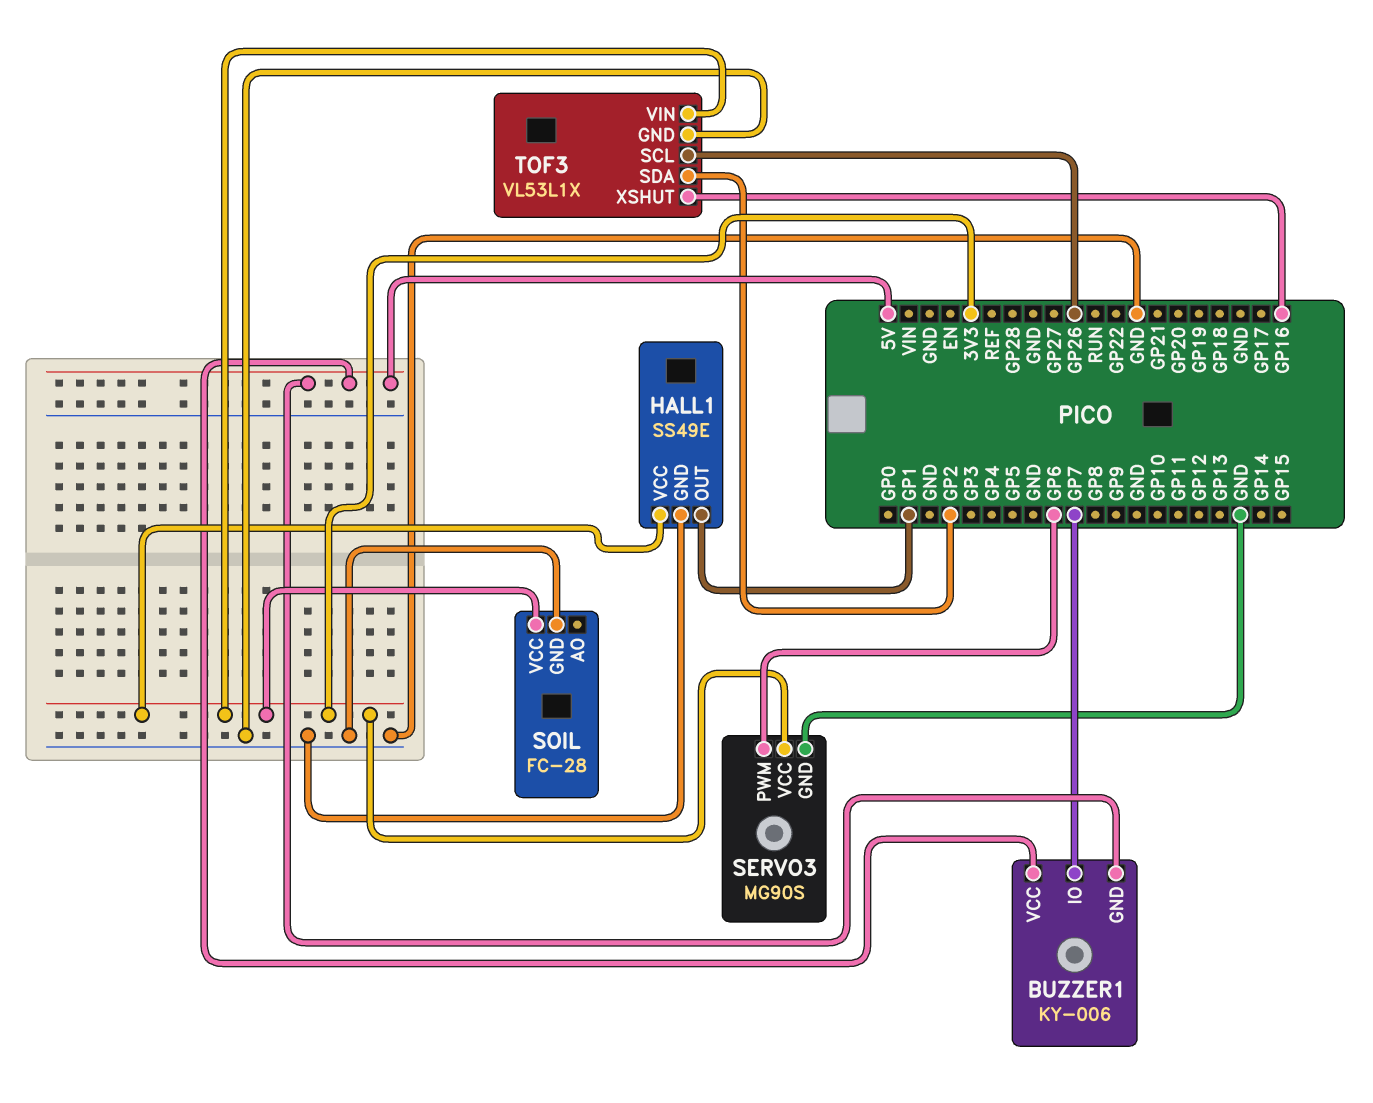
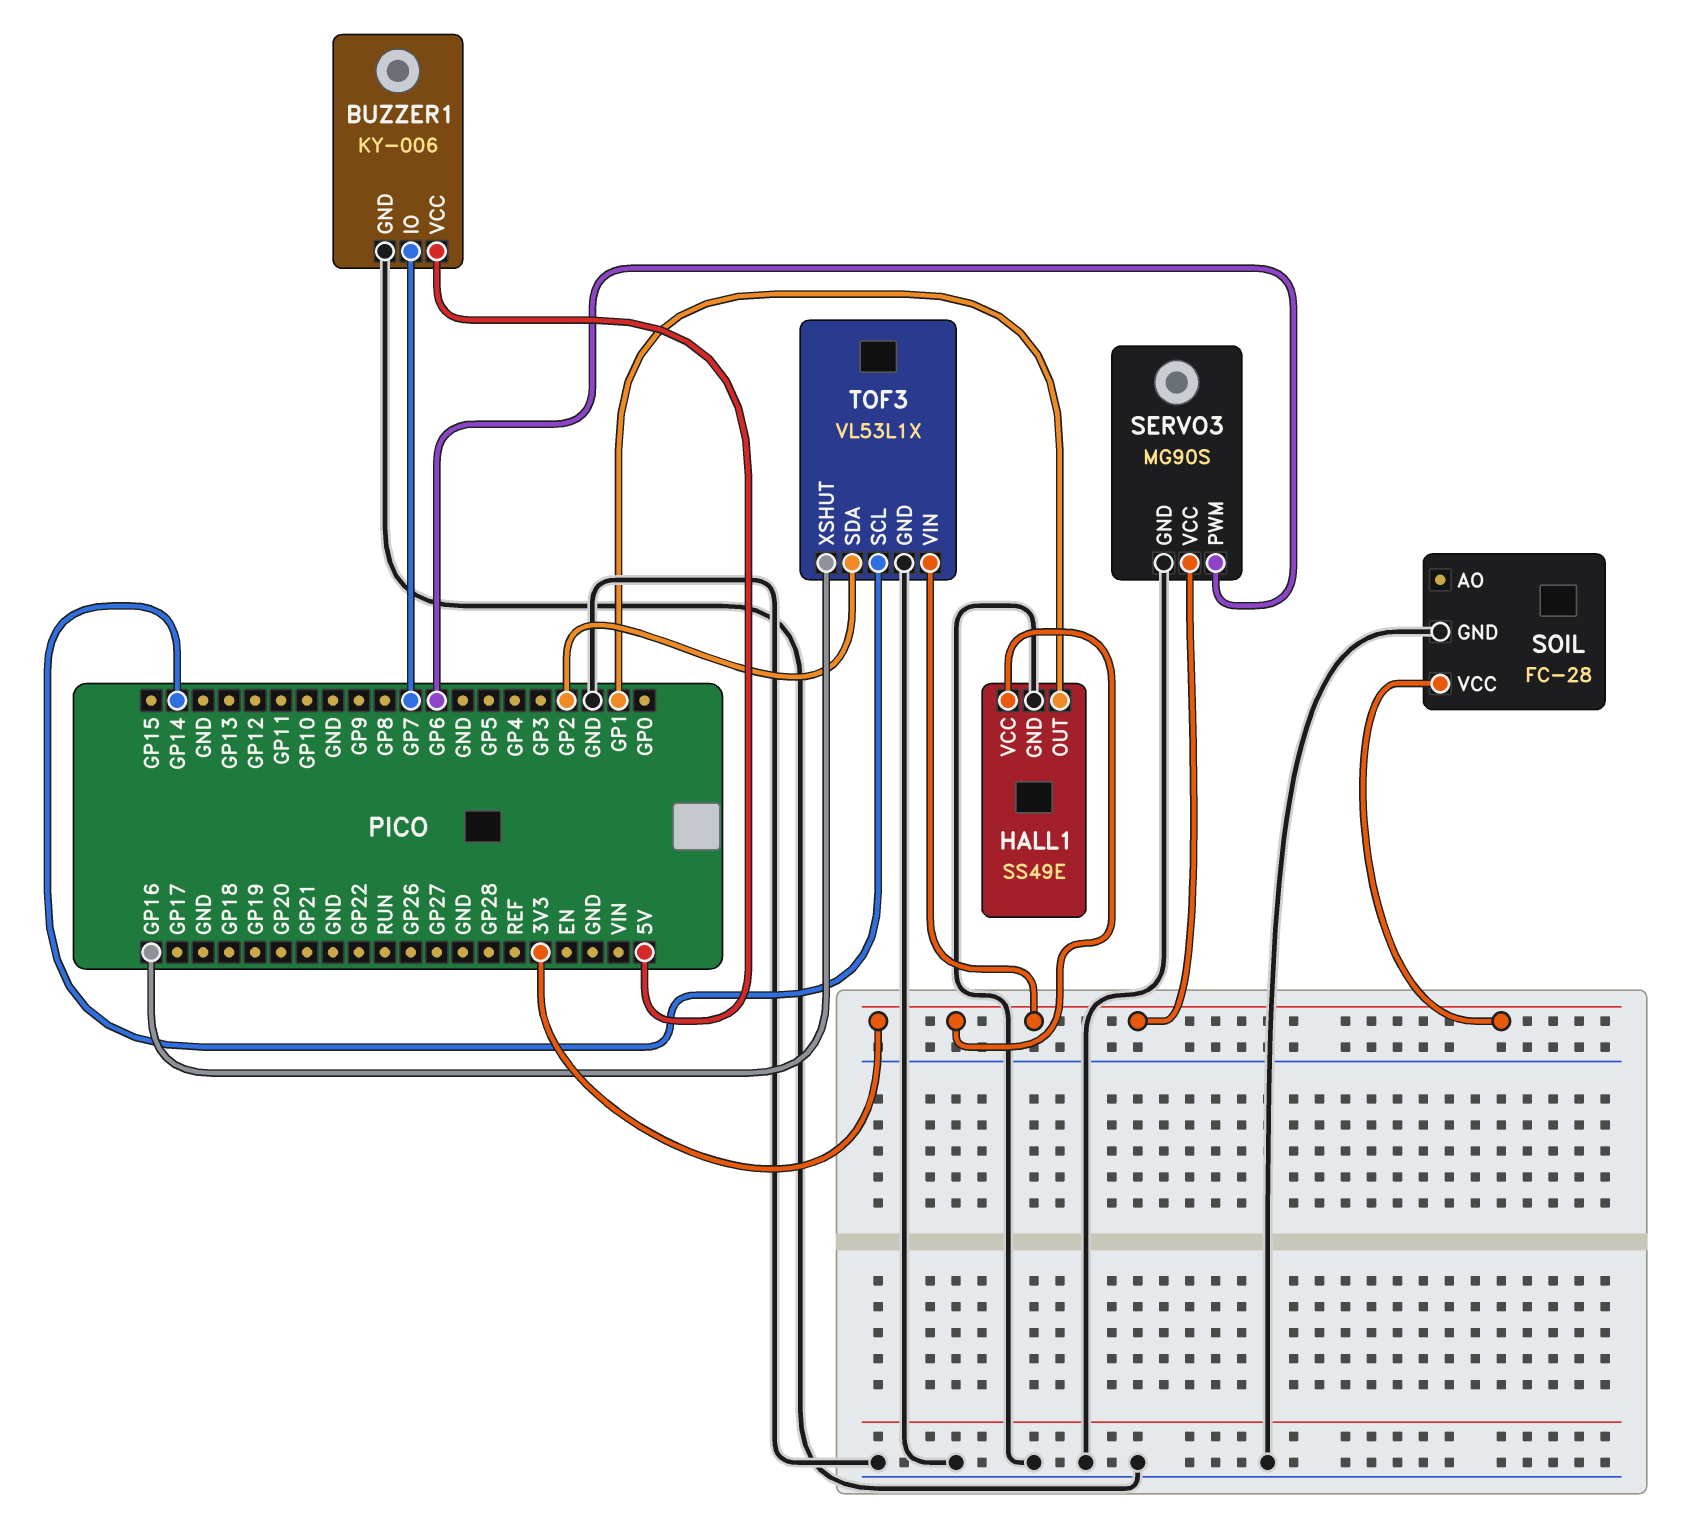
BUZZER1 pin GND: 5V -> GND
TOF3 pin SCL: GP26 -> GP14

